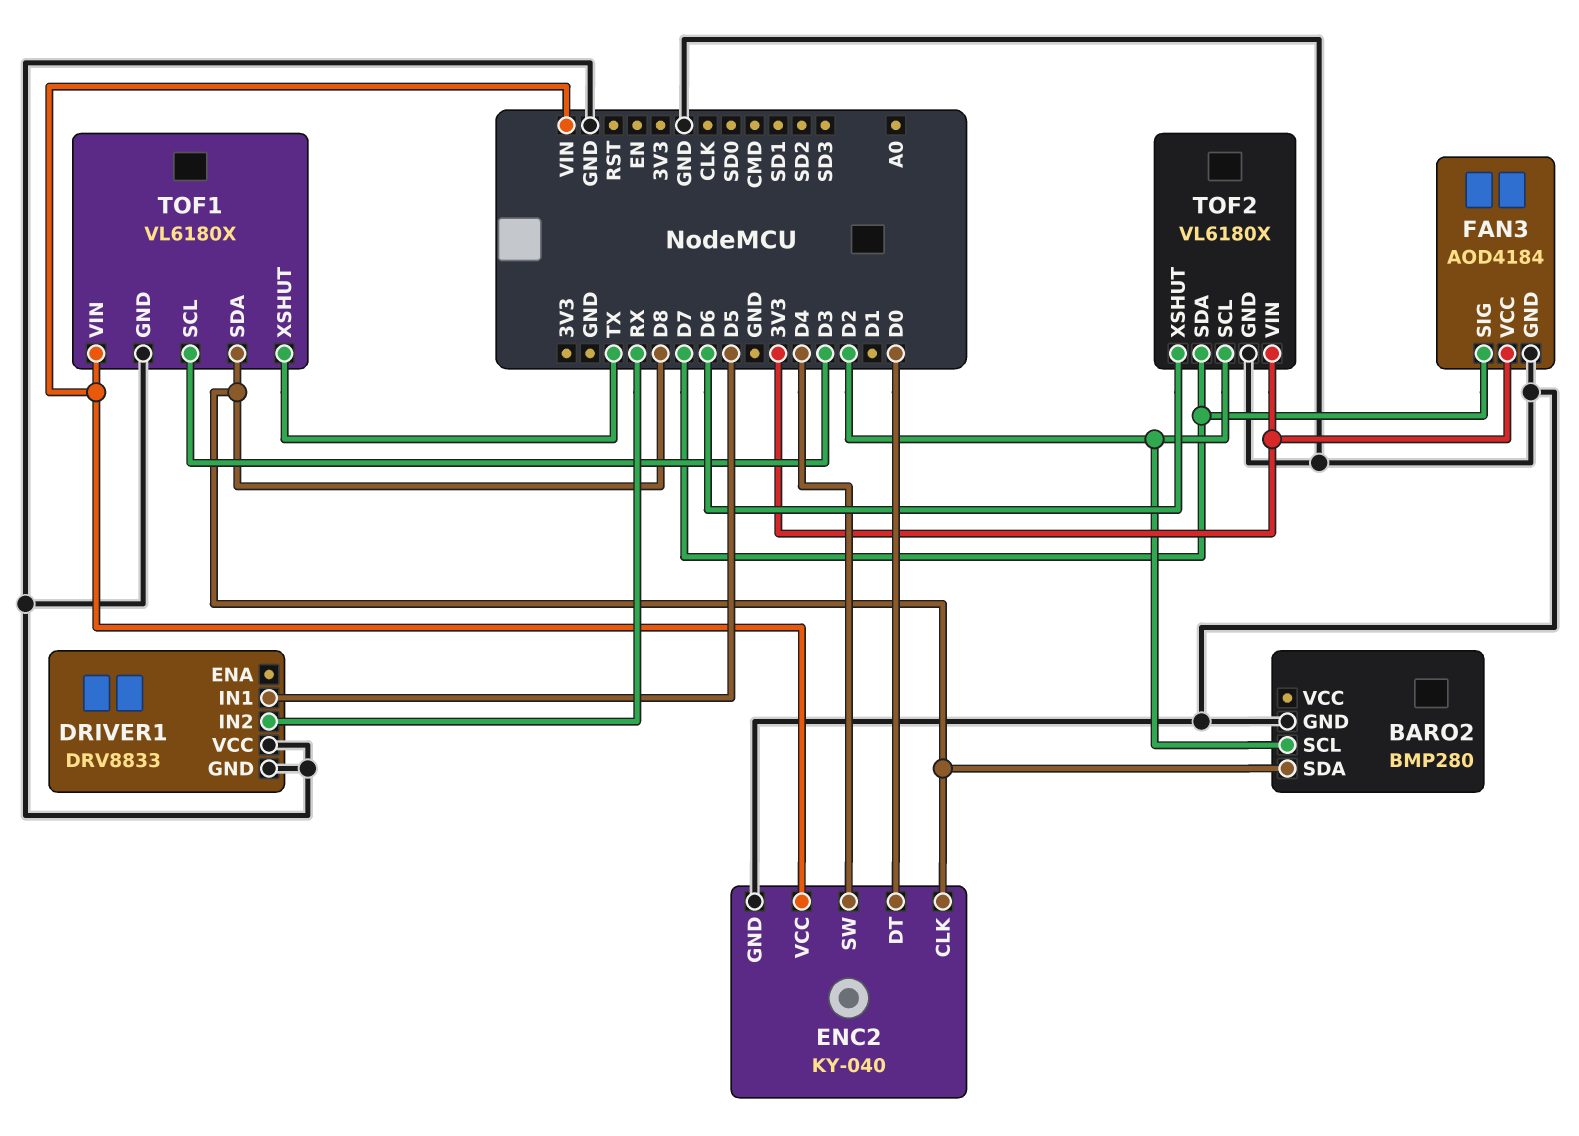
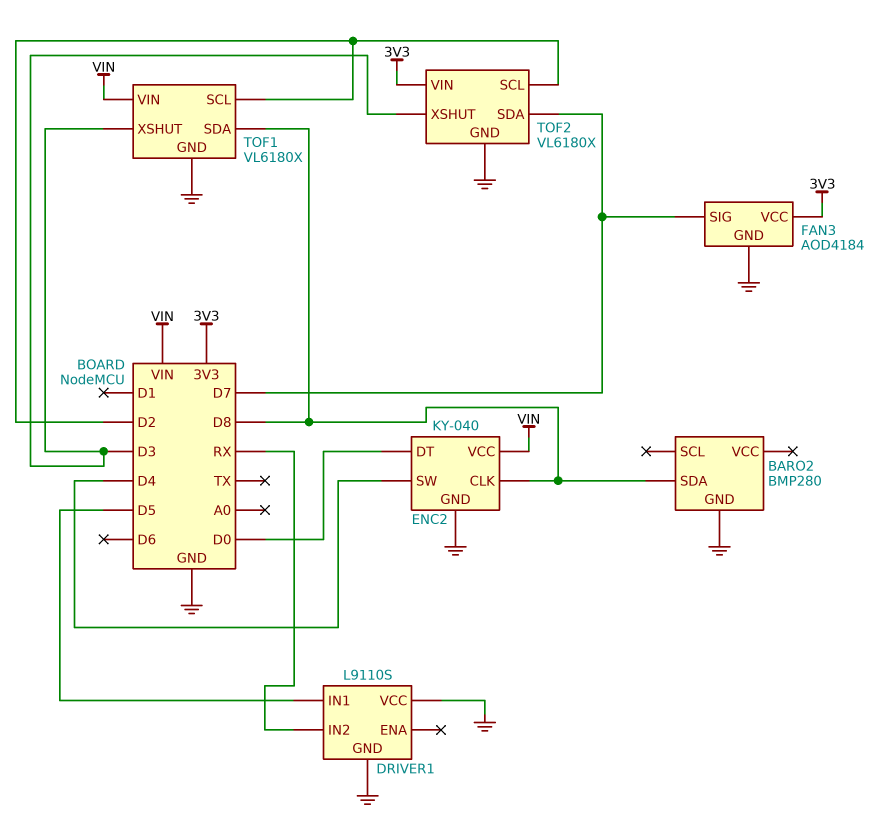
BARO2 pin SCL: D2 -> none
DRIVER1: DRV8833 -> L9110S
TOF1 pin SCL: D3 -> D2
TOF1 pin XSHUT: TX -> D3
TOF2 pin XSHUT: D6 -> D3

